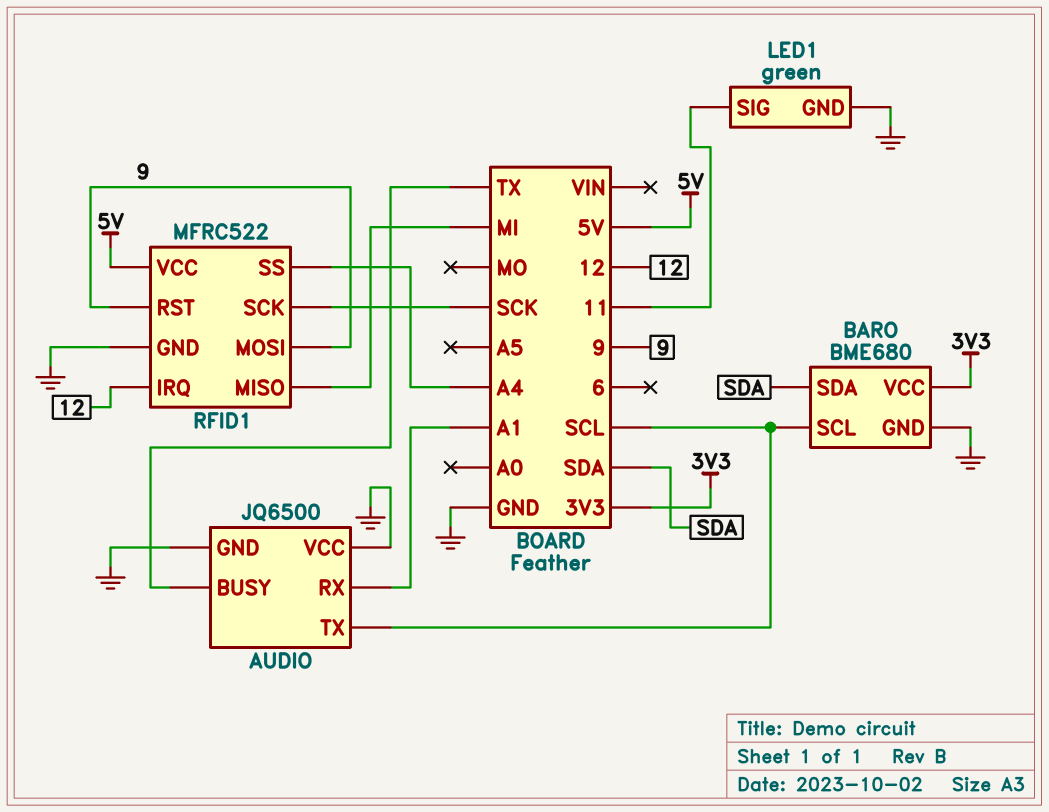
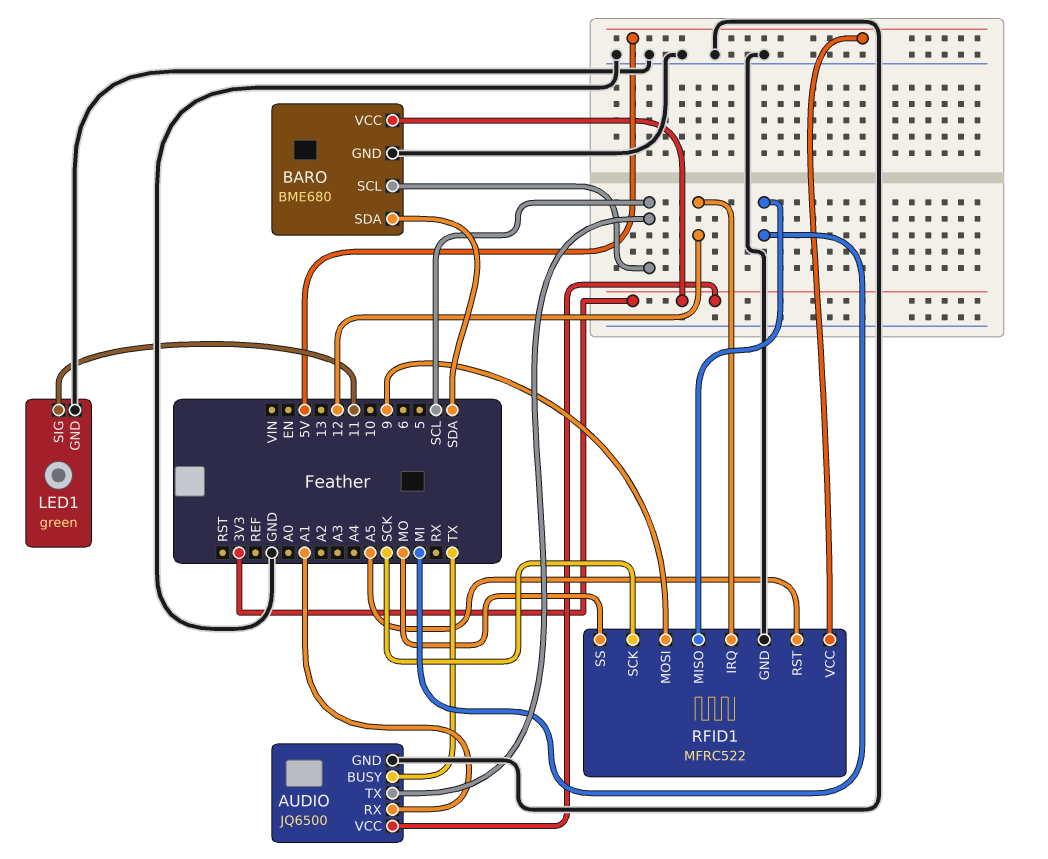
AUDIO pin VCC: GND -> 3V3
RFID1 pin RST: 9 -> A5
RFID1 pin SS: A4 -> MO

